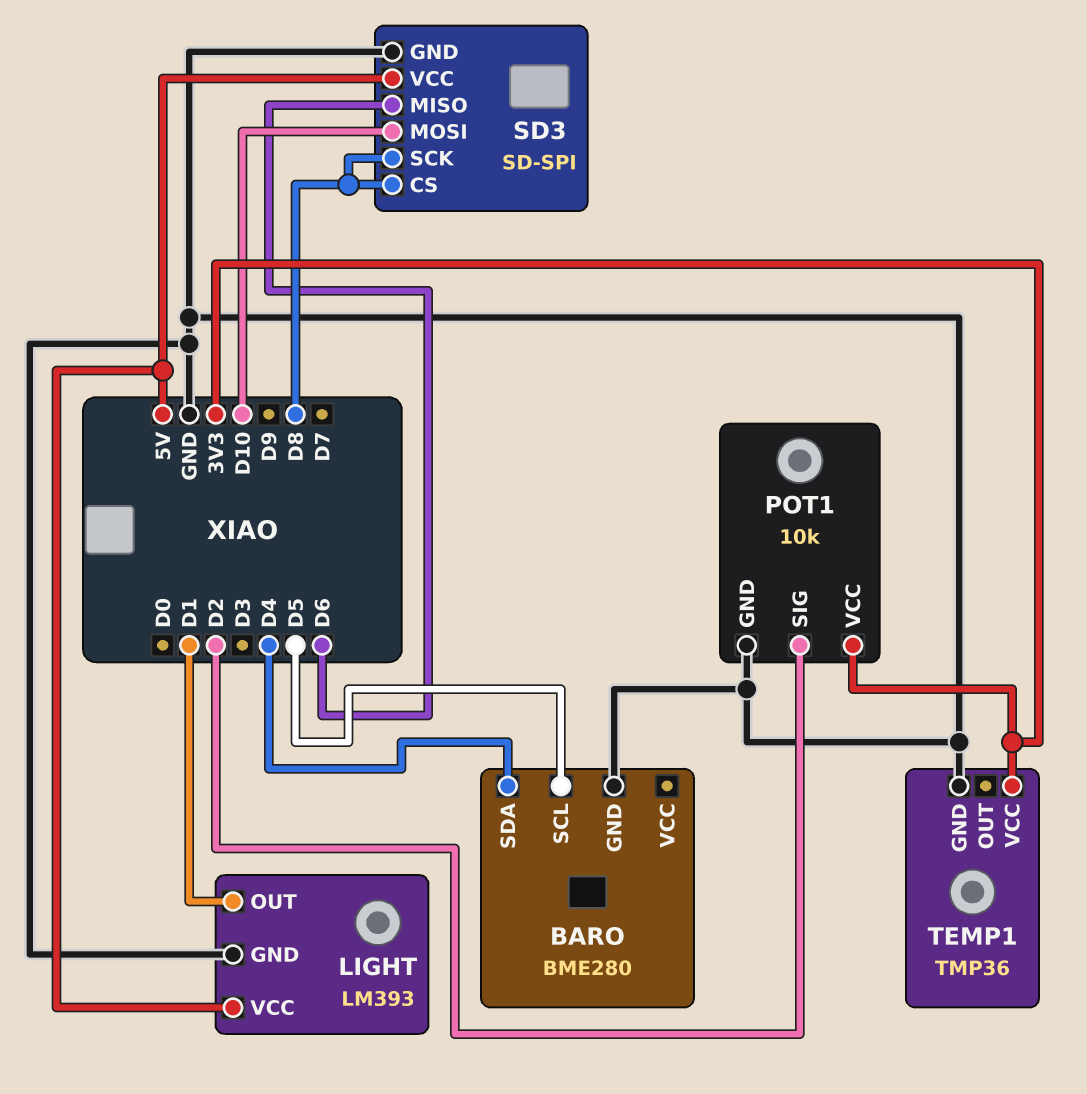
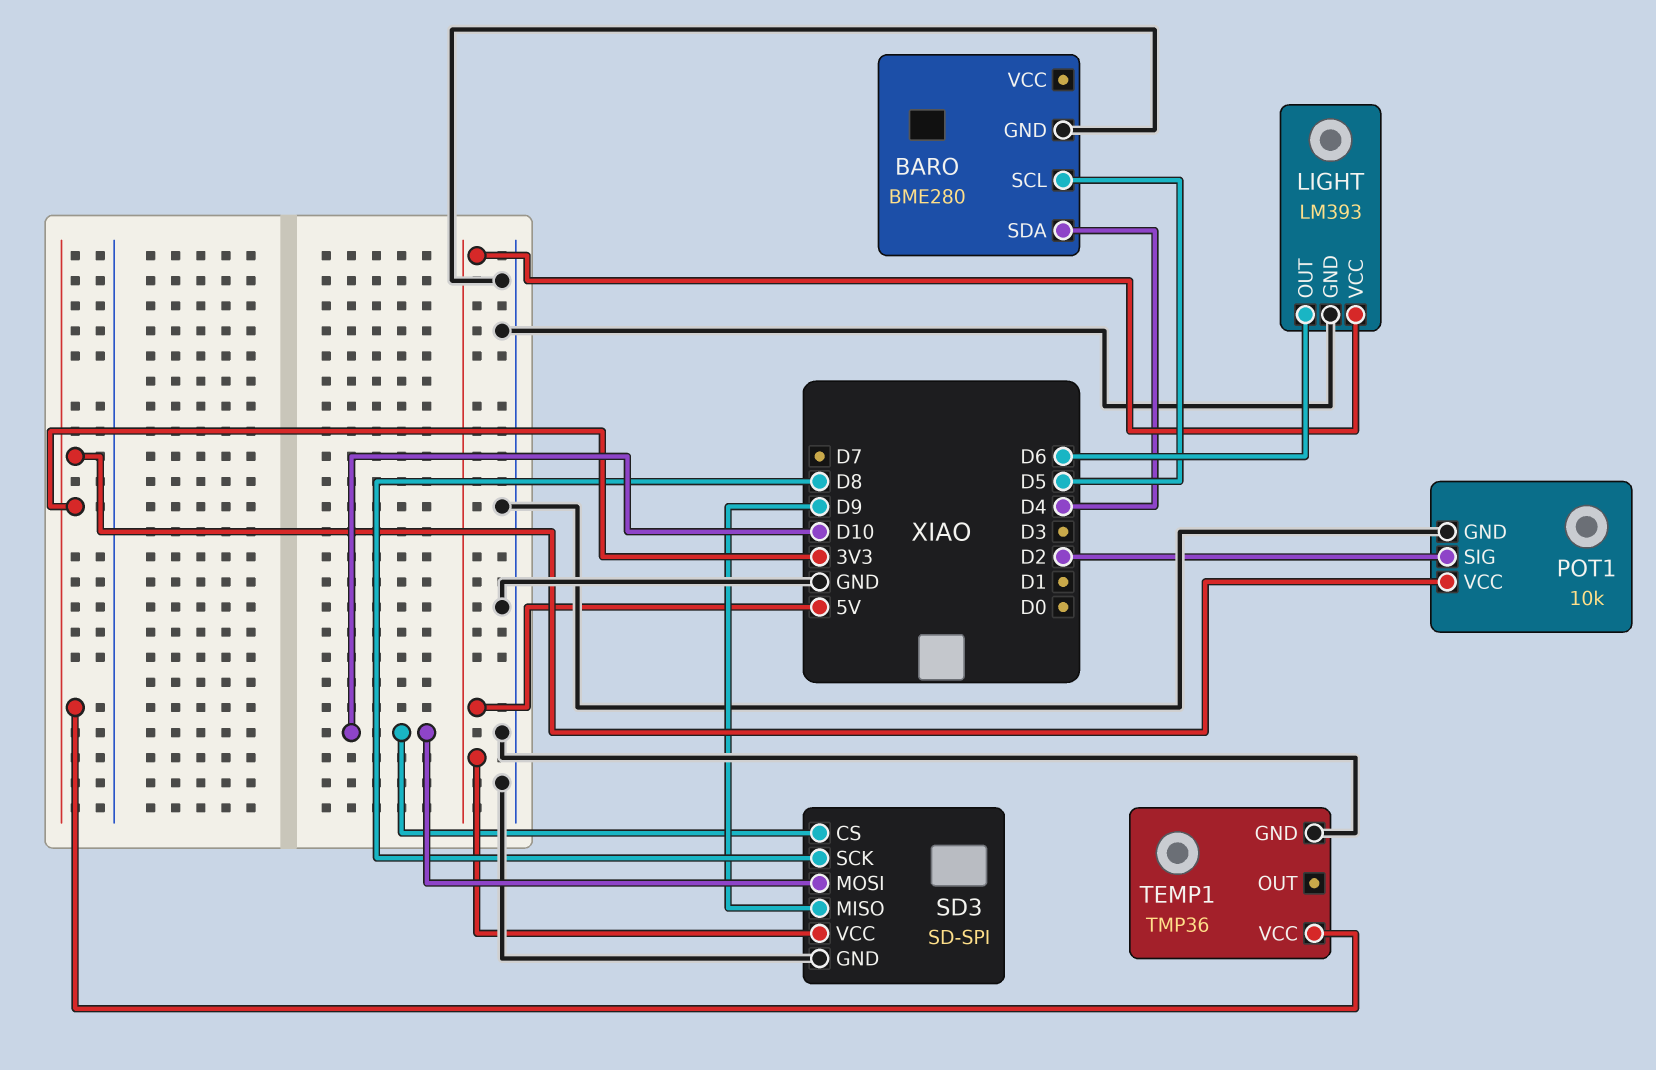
LIGHT pin OUT: D1 -> D6
SD3 pin CS: D8 -> D10
SD3 pin MISO: D6 -> D9

